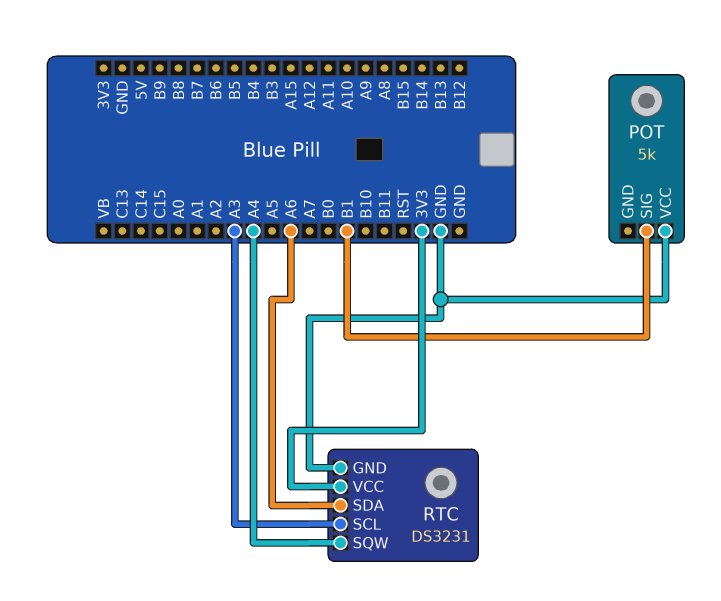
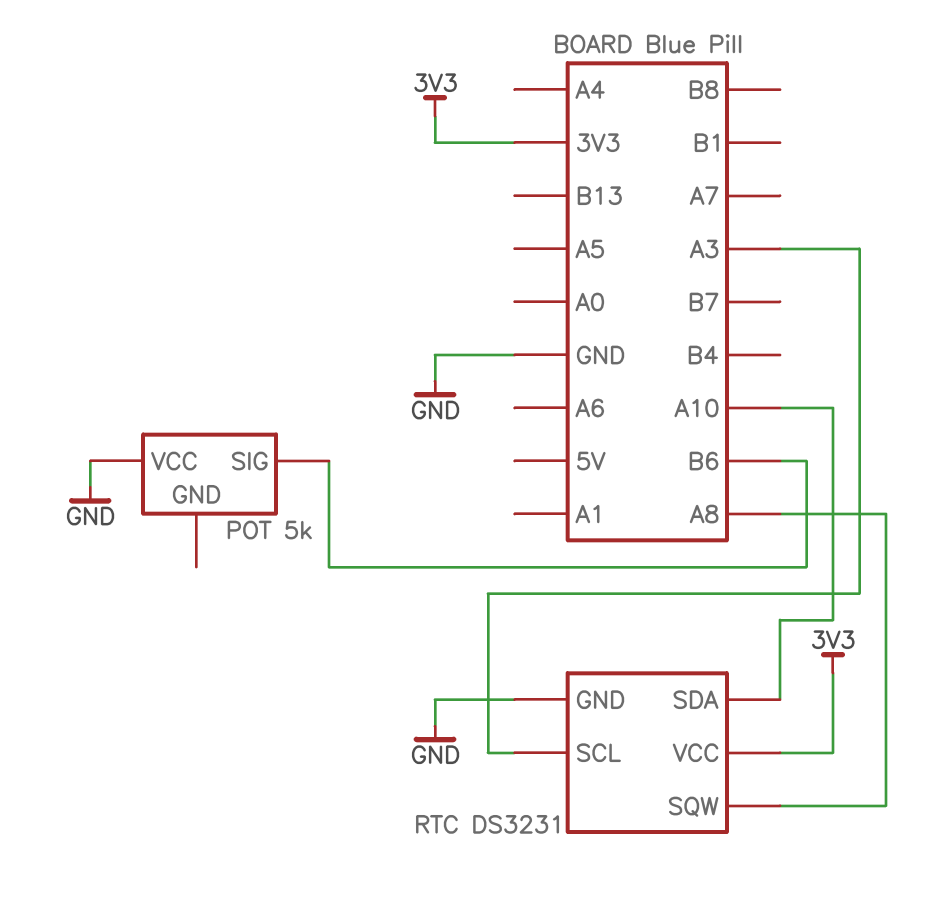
POT pin SIG: B1 -> B6
RTC pin SDA: A6 -> A10
RTC pin SQW: A4 -> A8

